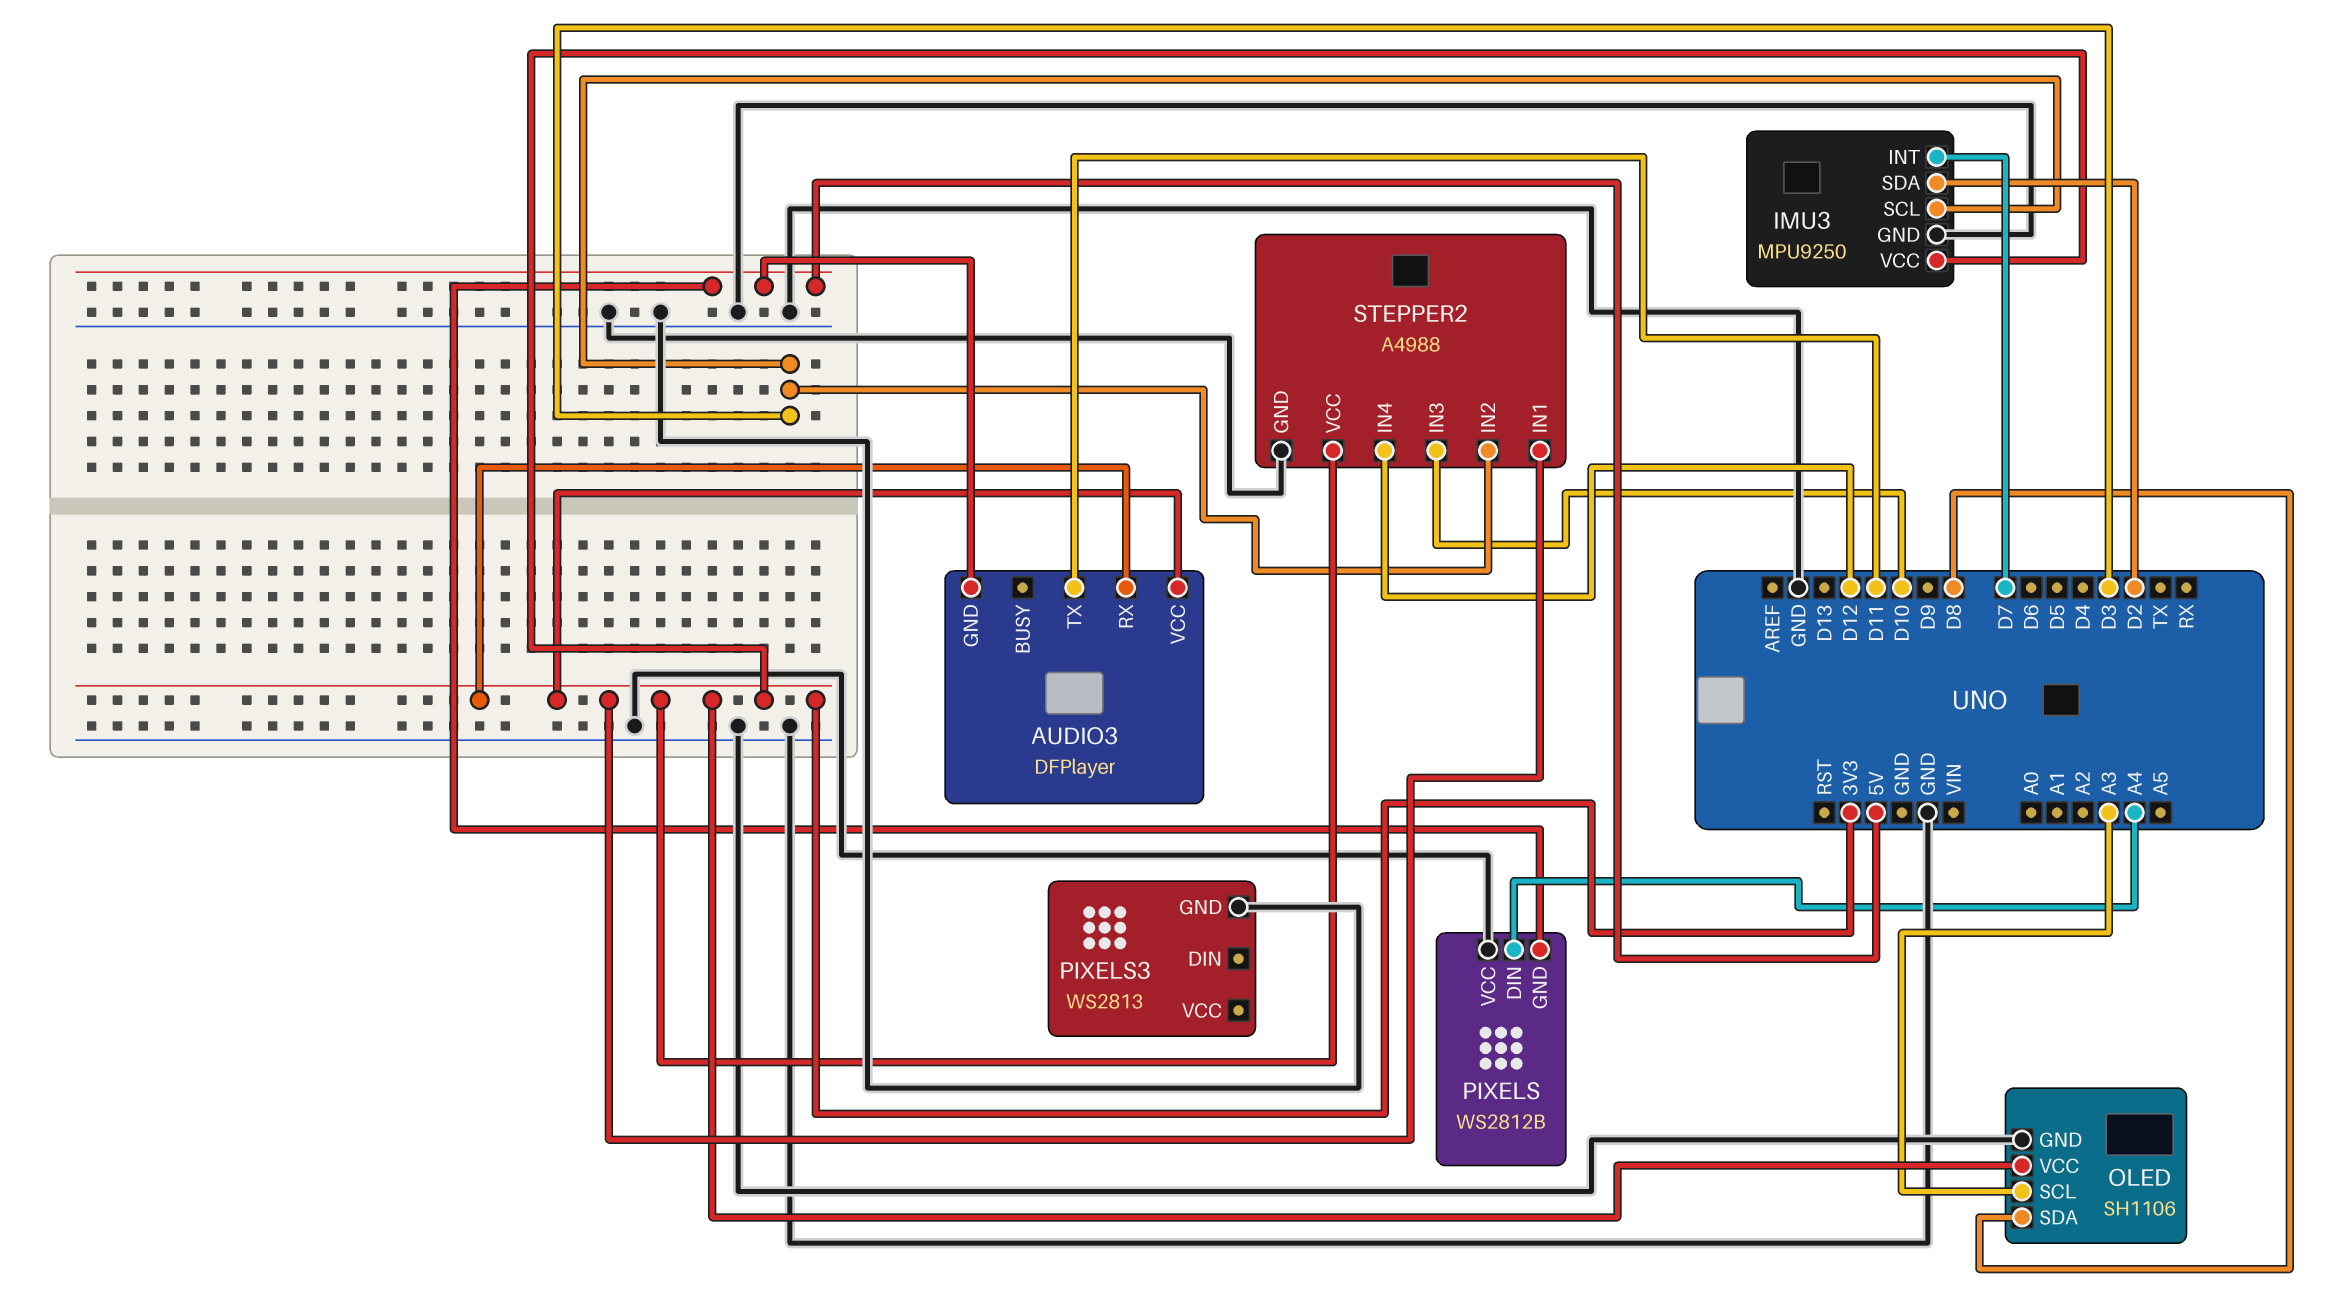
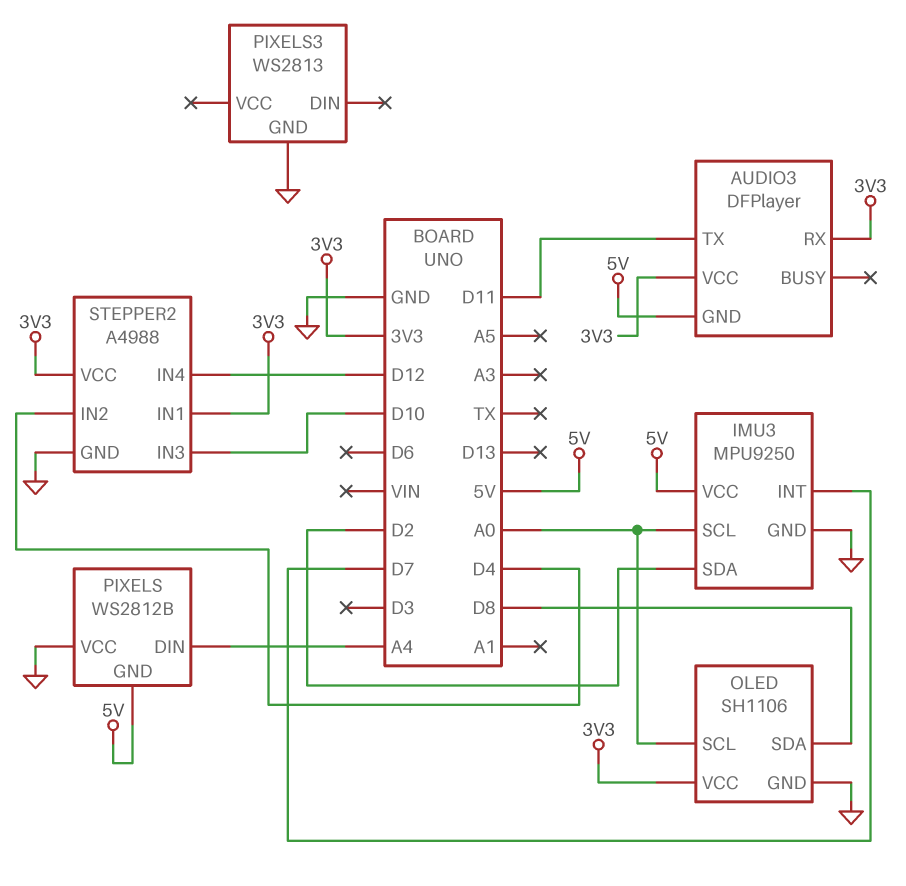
IMU3 pin SCL: D3 -> A0
IMU3 pin VCC: 3V3 -> 5V
OLED pin SCL: A3 -> A0
STEPPER2 pin IN2: D3 -> D4

